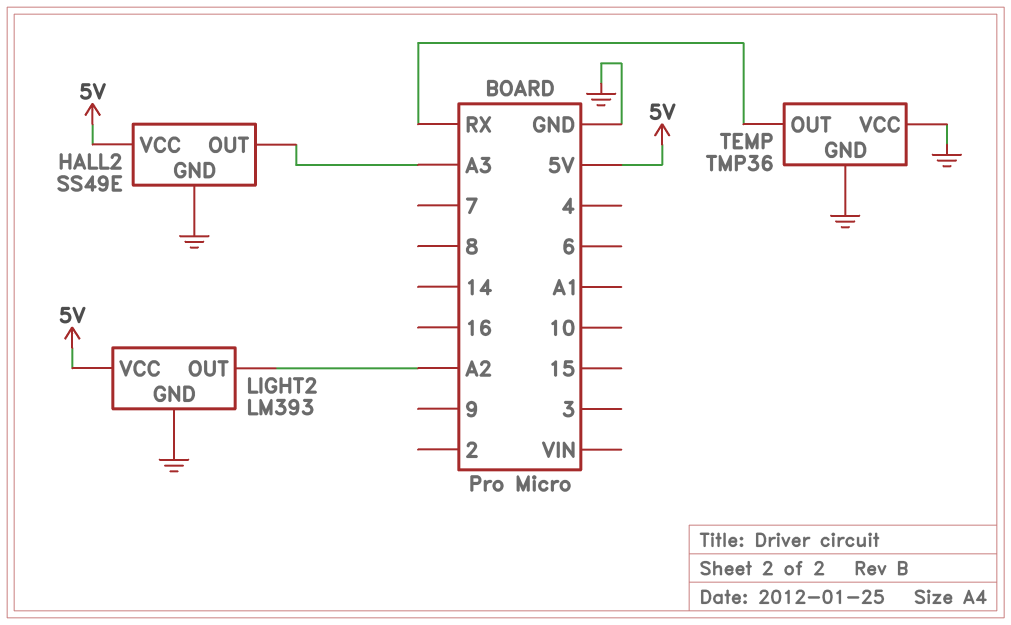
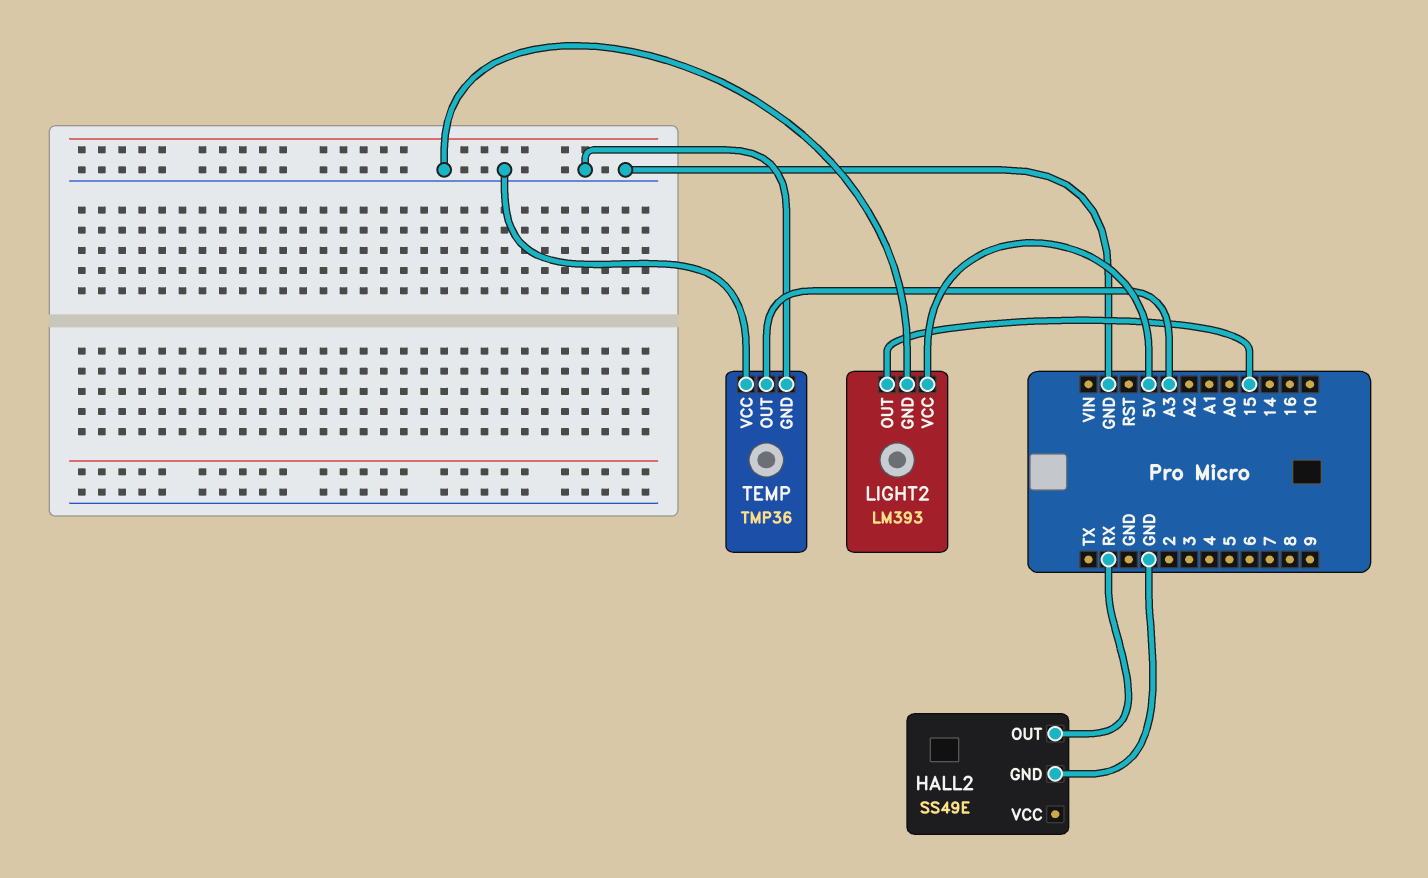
HALL2 pin OUT: A3 -> RX
HALL2 pin VCC: 5V -> none
LIGHT2 pin OUT: A2 -> 15
TEMP pin OUT: RX -> A3

